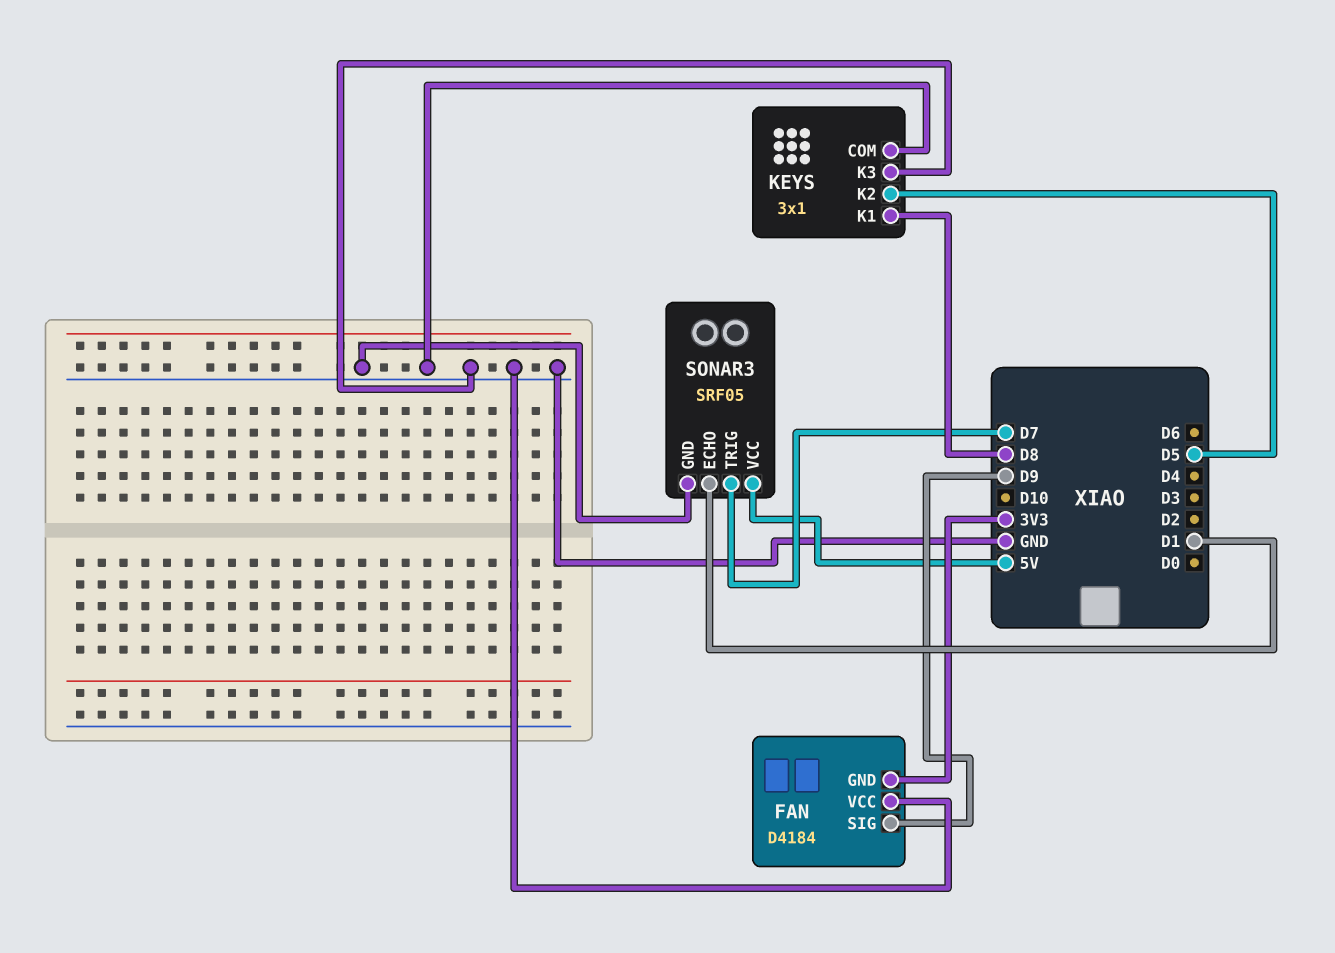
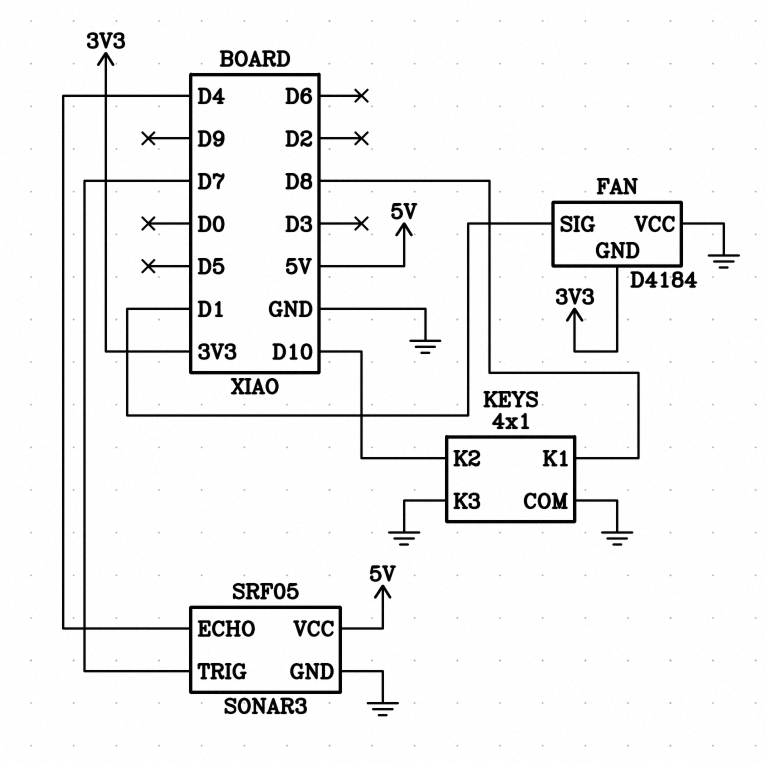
FAN pin SIG: D9 -> D1
KEYS: 3x1 -> 4x1
KEYS pin K2: D5 -> D10
SONAR3 pin ECHO: D1 -> D4

